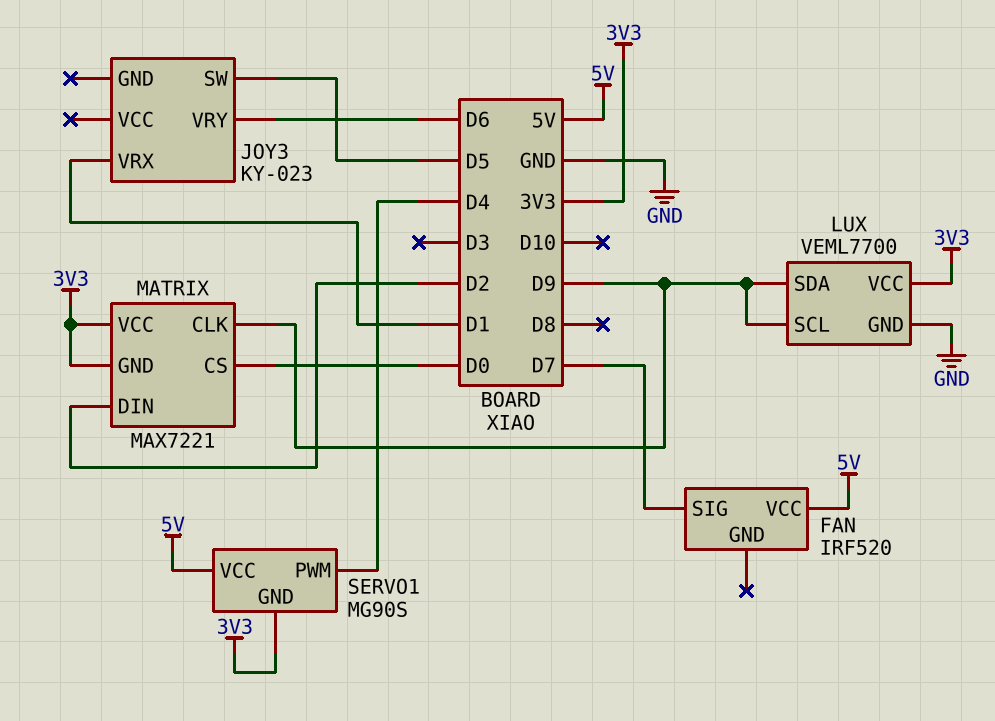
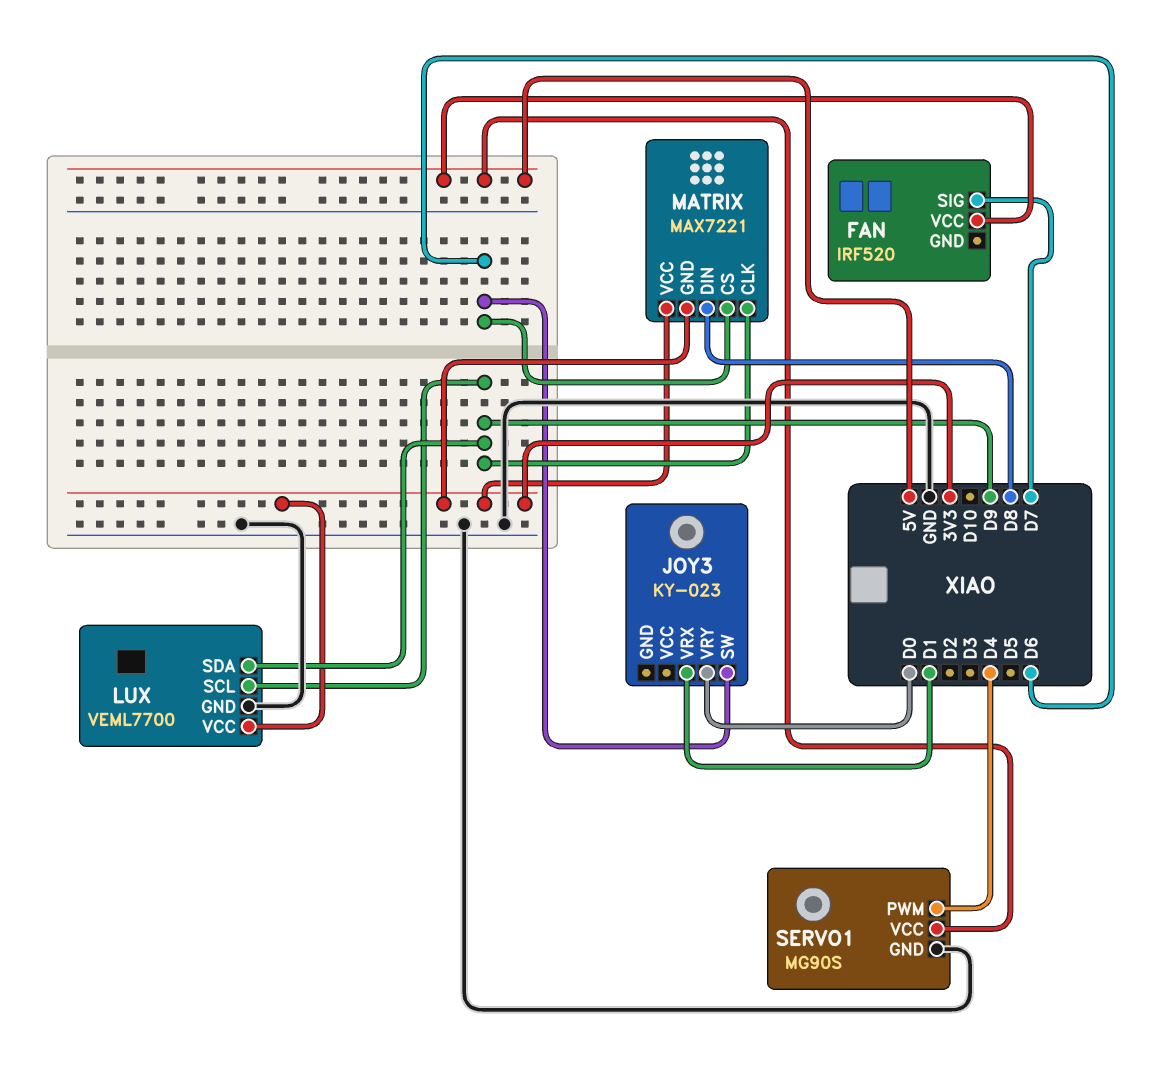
JOY3 pin SW: D5 -> D6
JOY3 pin VRY: D6 -> D0
MATRIX pin CS: D0 -> D6
MATRIX pin DIN: D2 -> D8
SERVO1 pin GND: 3V3 -> GND

